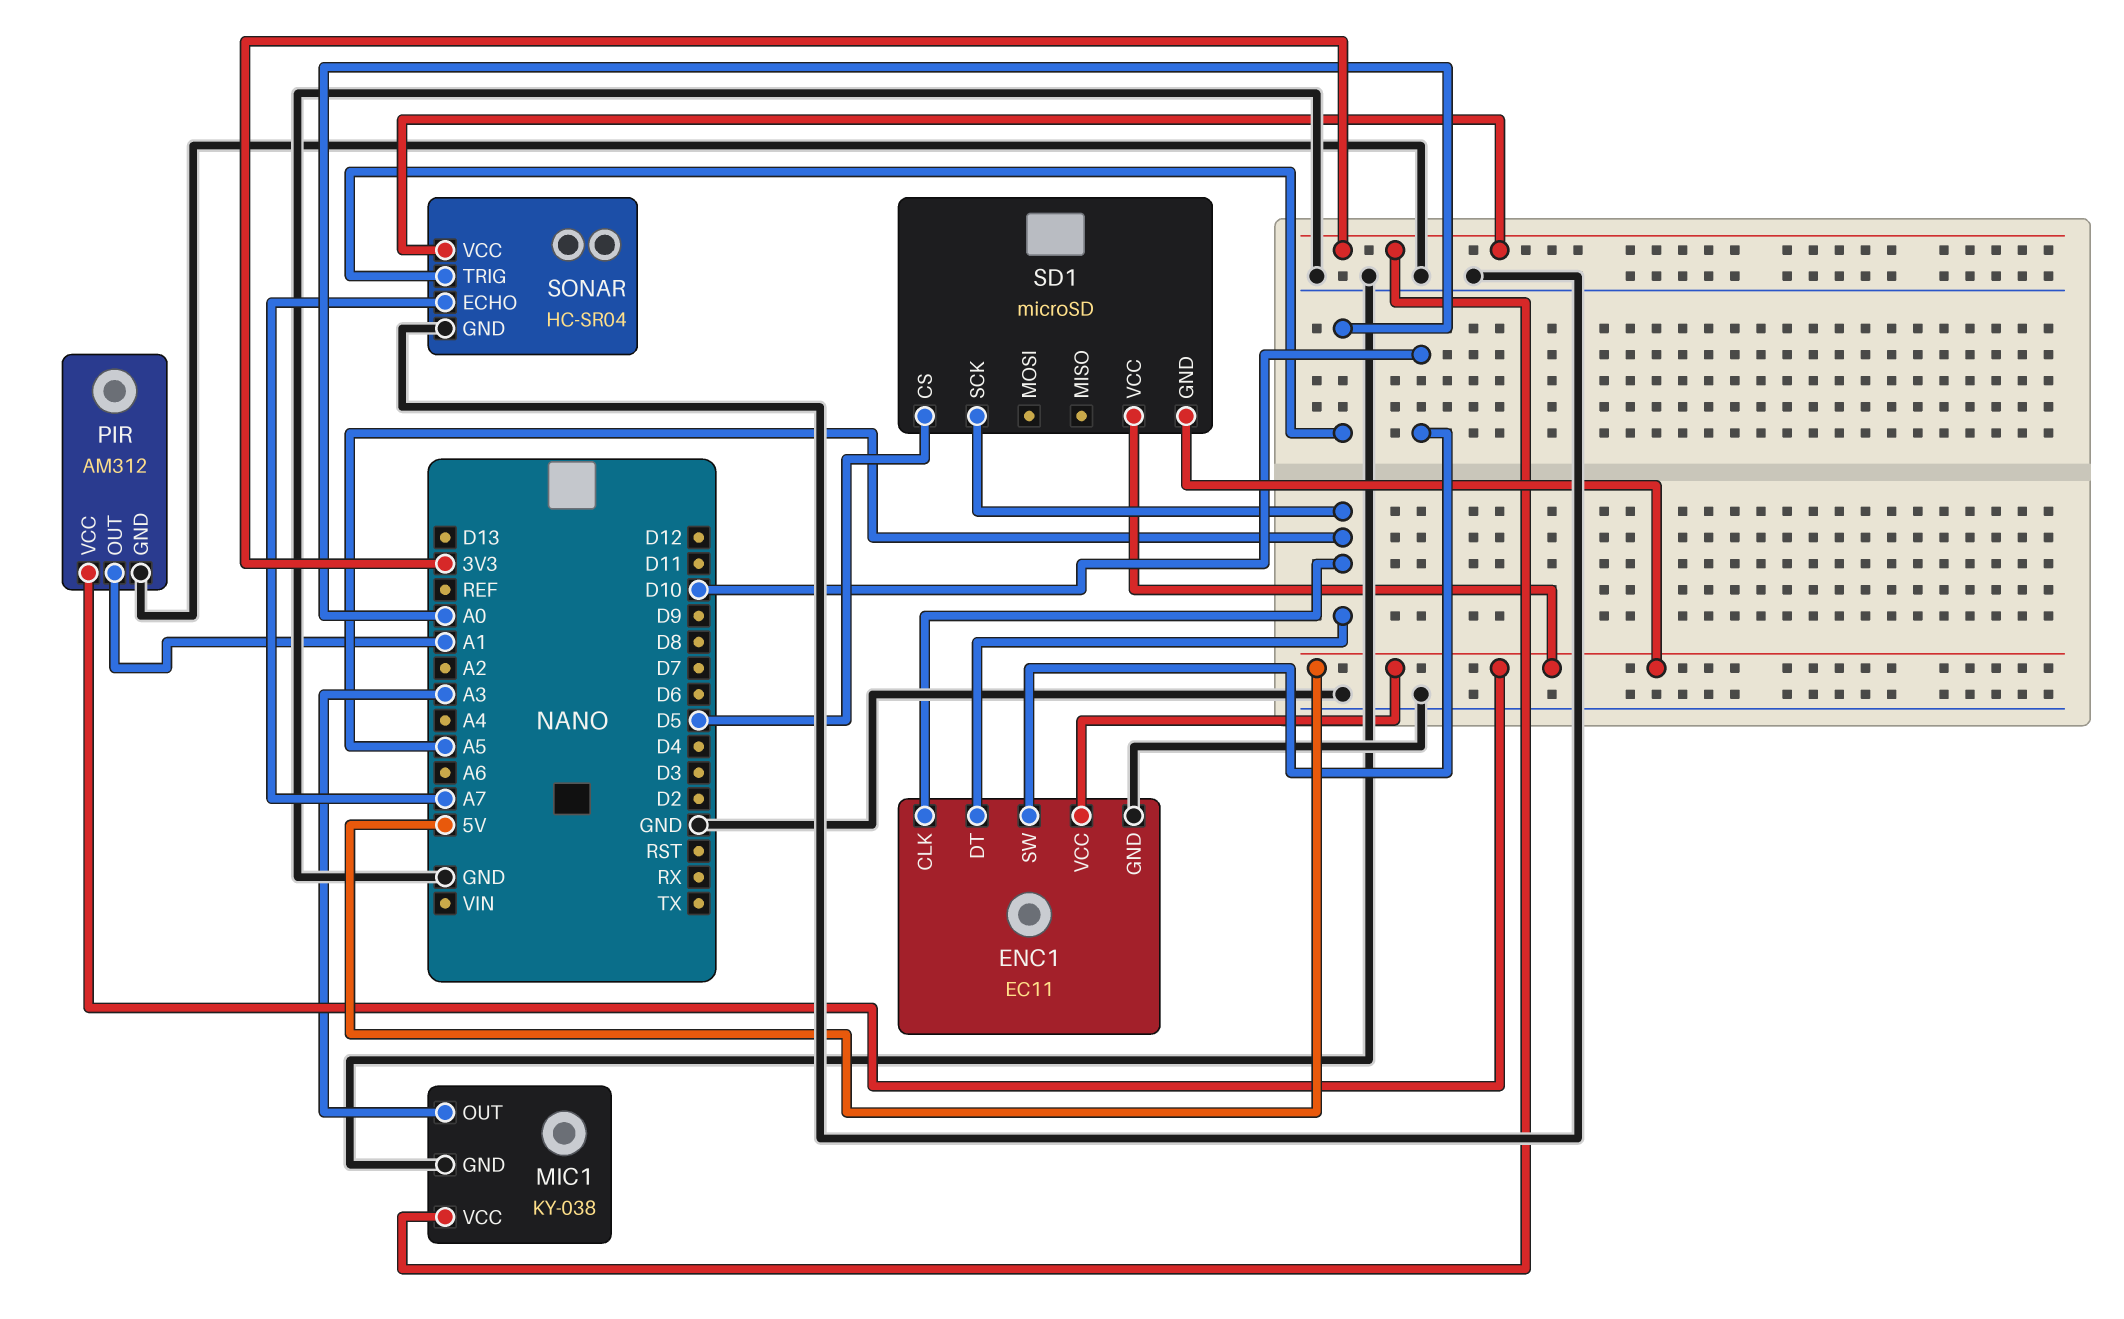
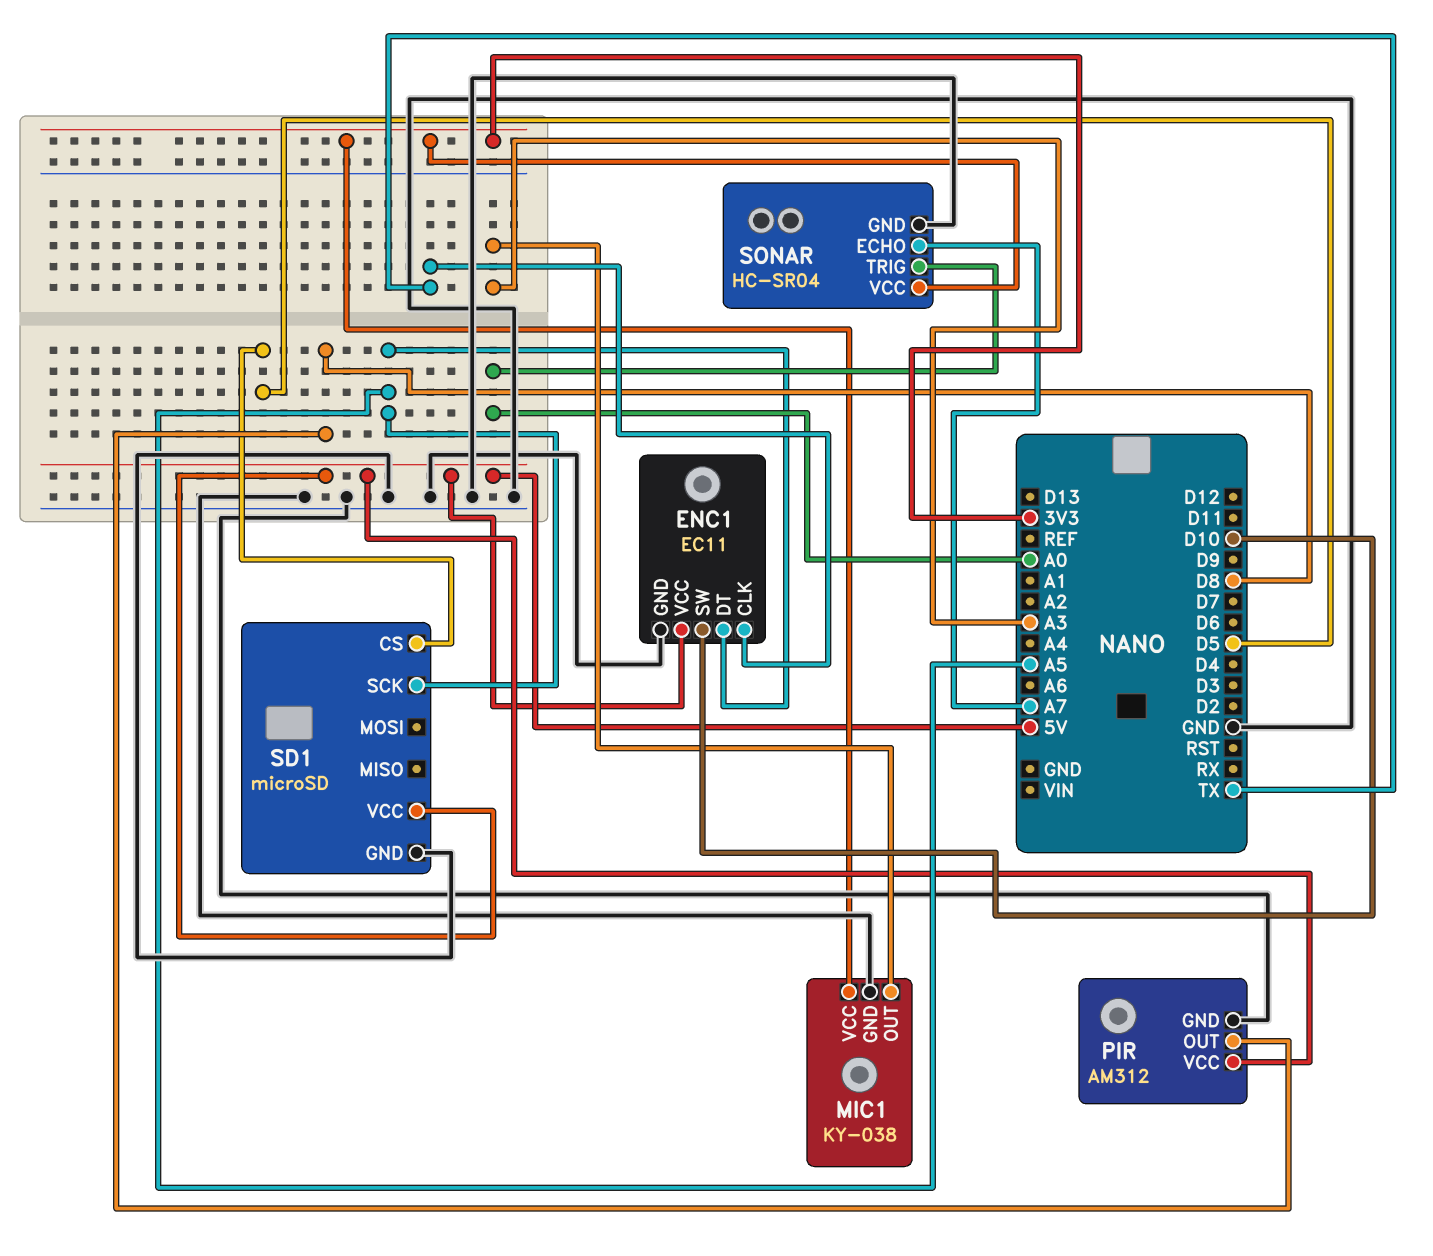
ENC1 pin CLK: A5 -> TX
PIR pin OUT: A1 -> D8
SD1 pin GND: 5V -> GND

